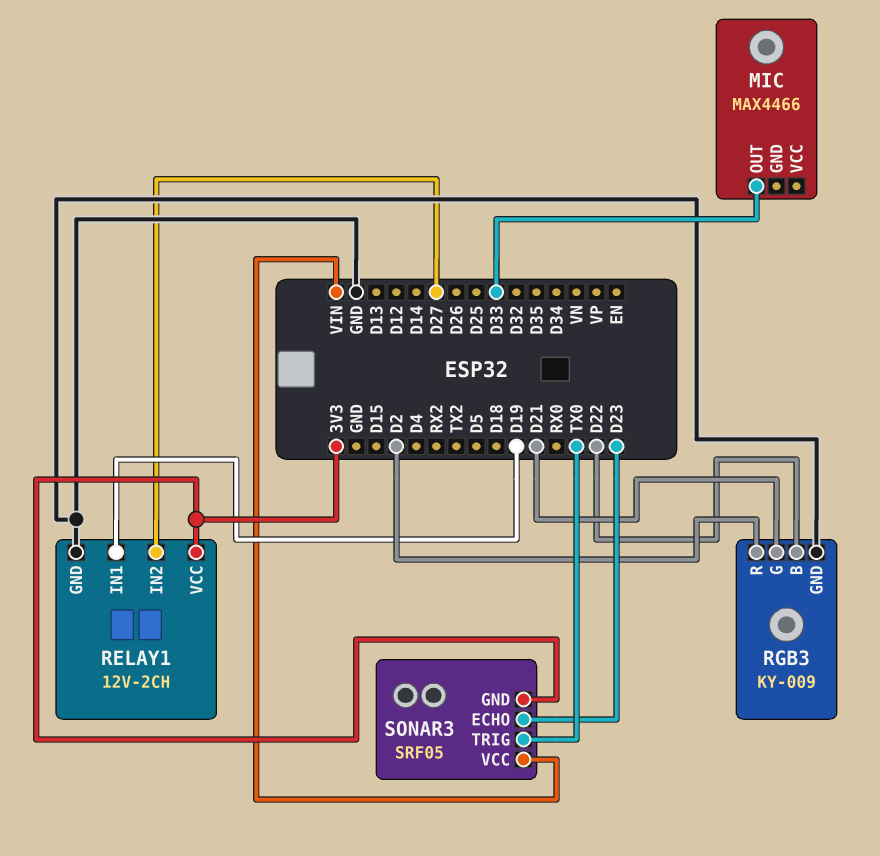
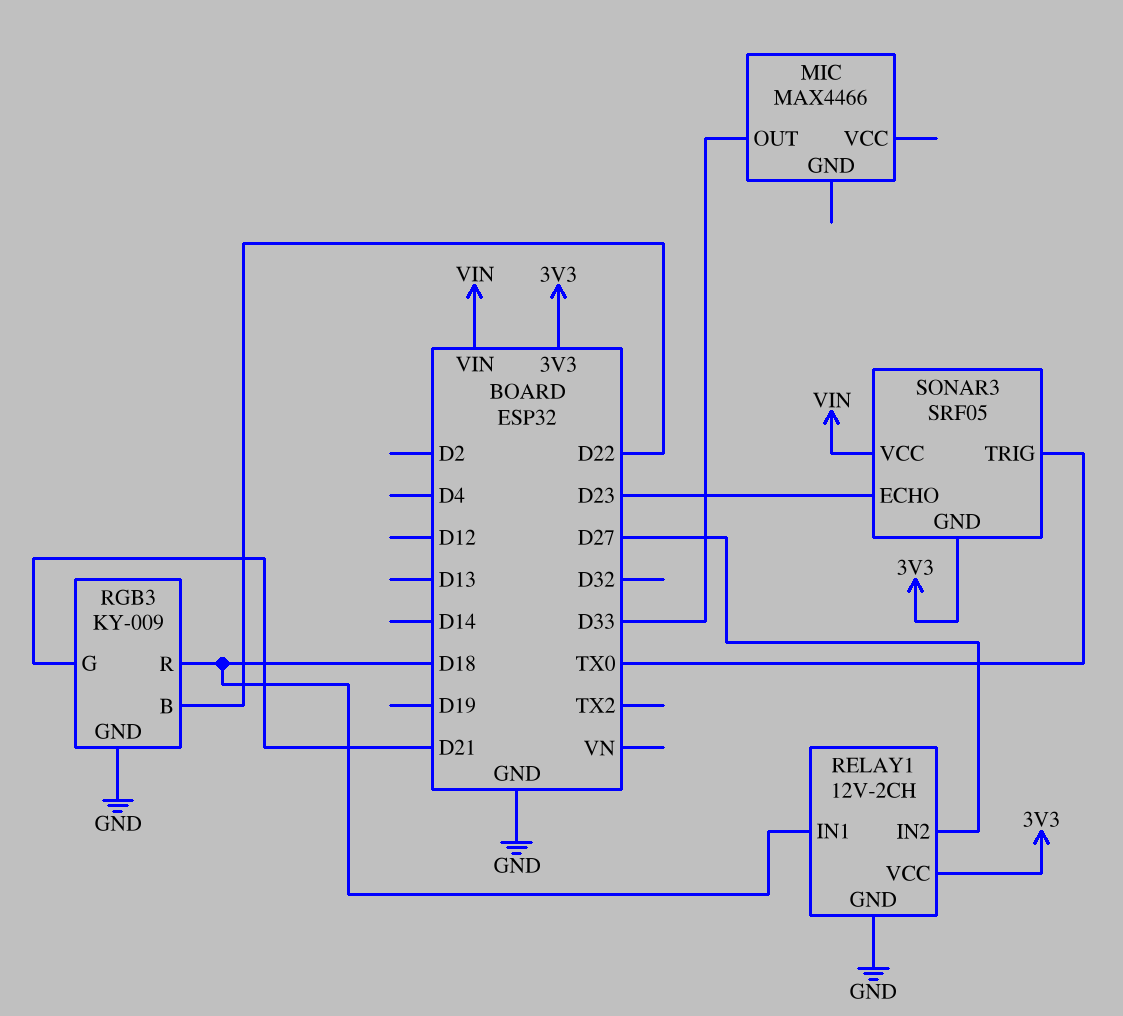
RELAY1 pin IN1: D19 -> D18
RGB3 pin R: D2 -> D18

